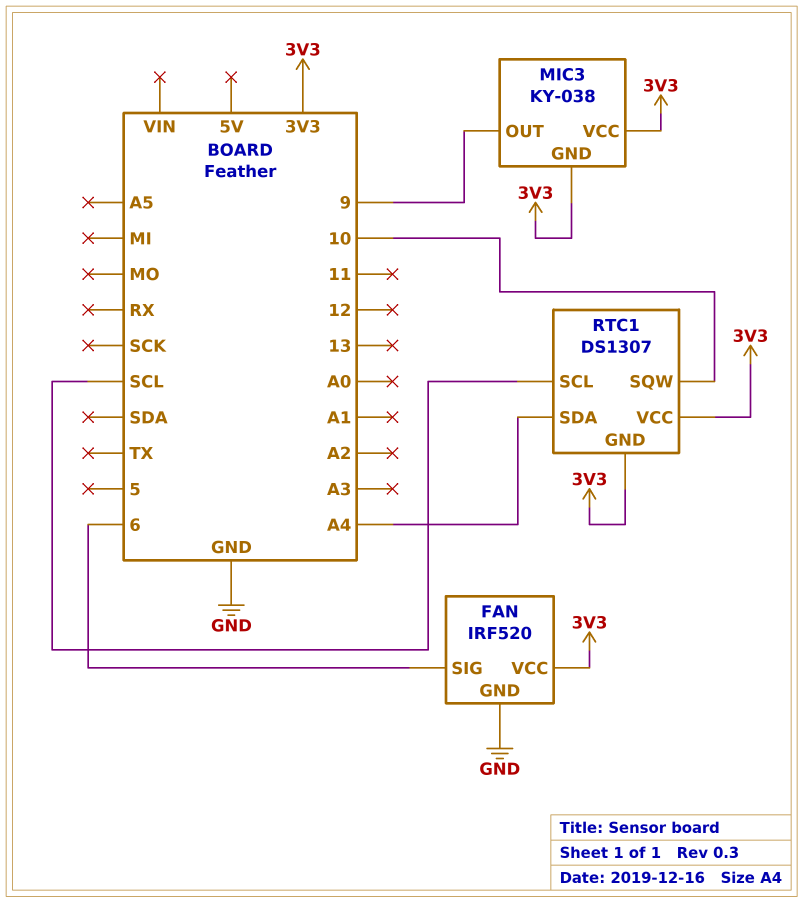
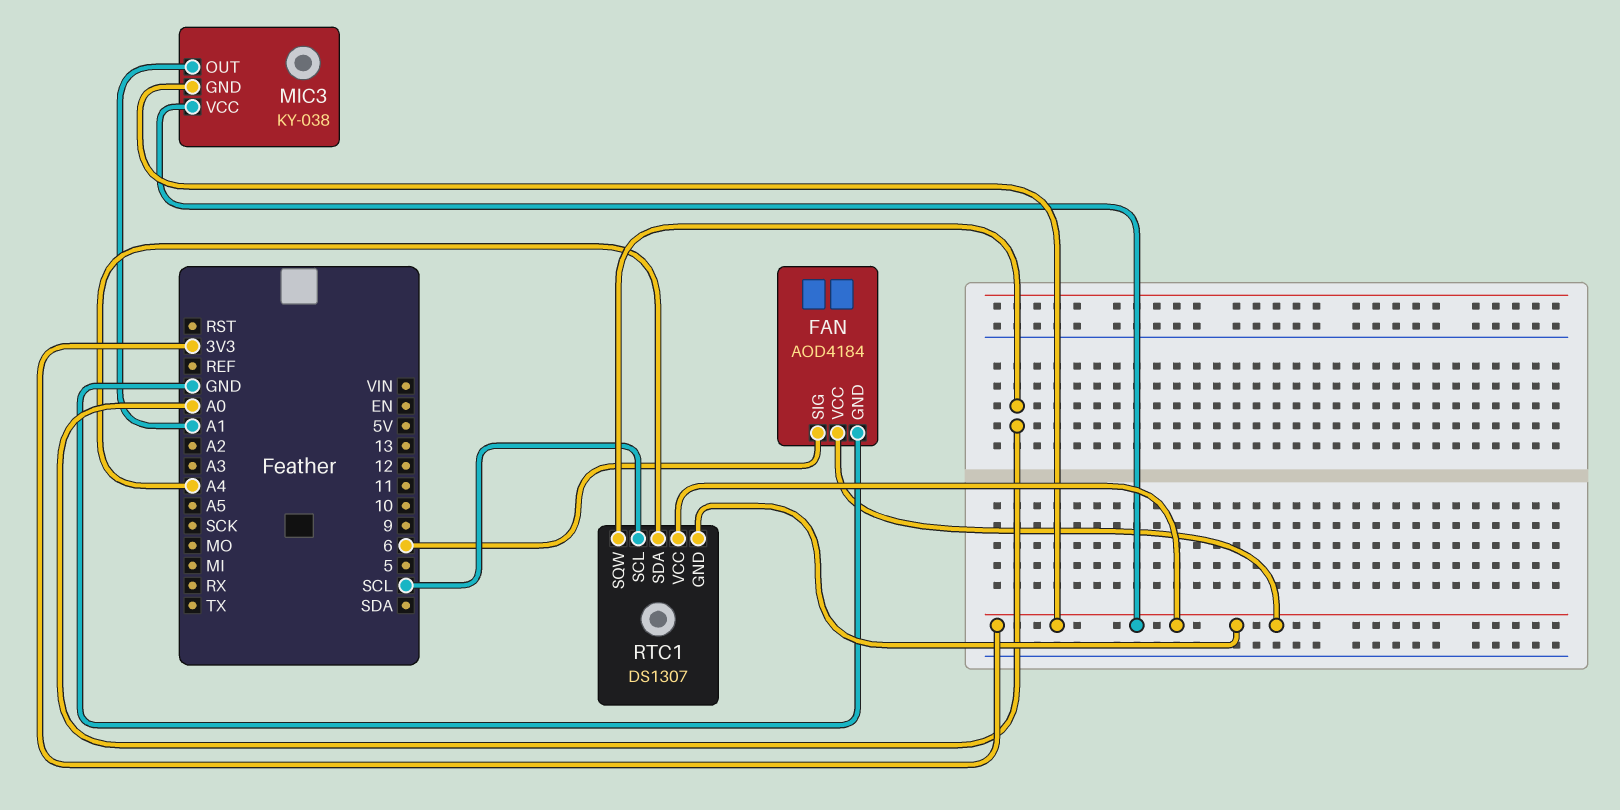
FAN: IRF520 -> AOD4184
MIC3 pin OUT: 9 -> A1
RTC1 pin SQW: 10 -> A0

